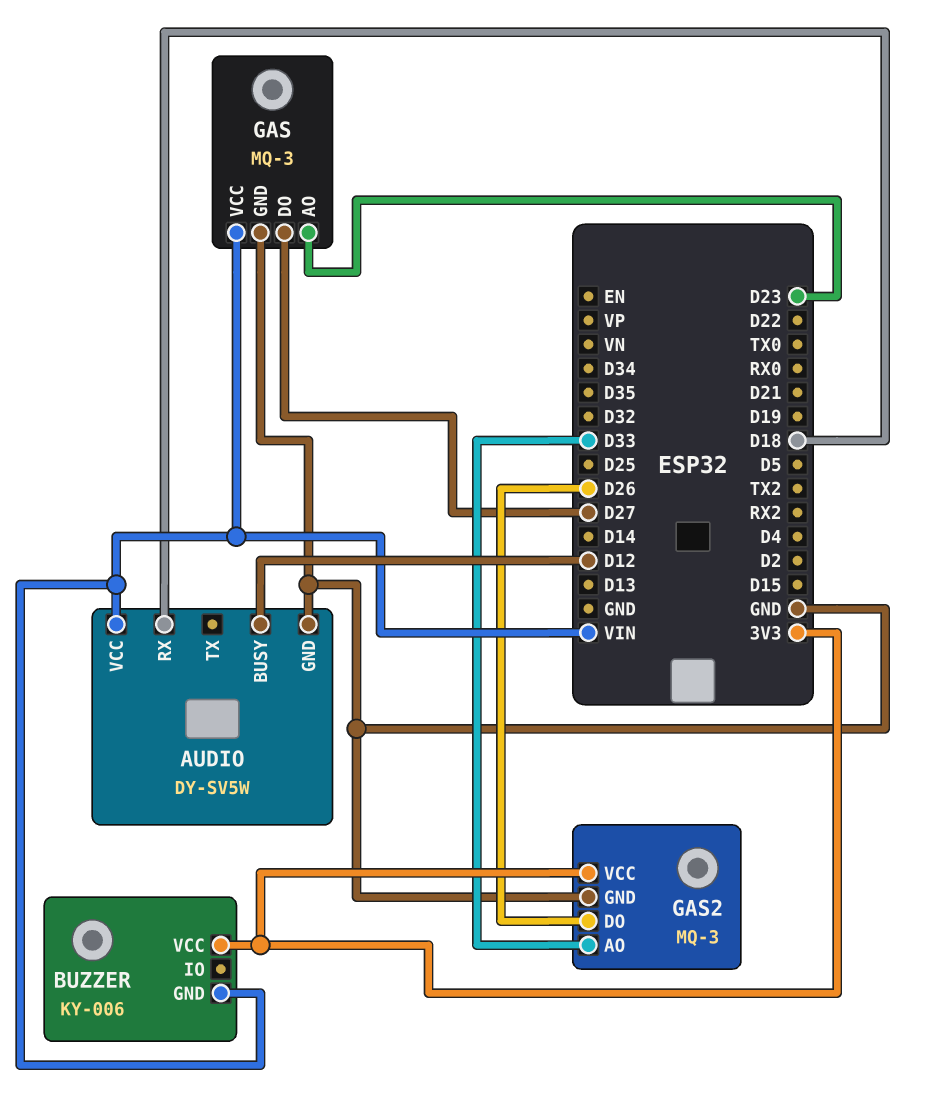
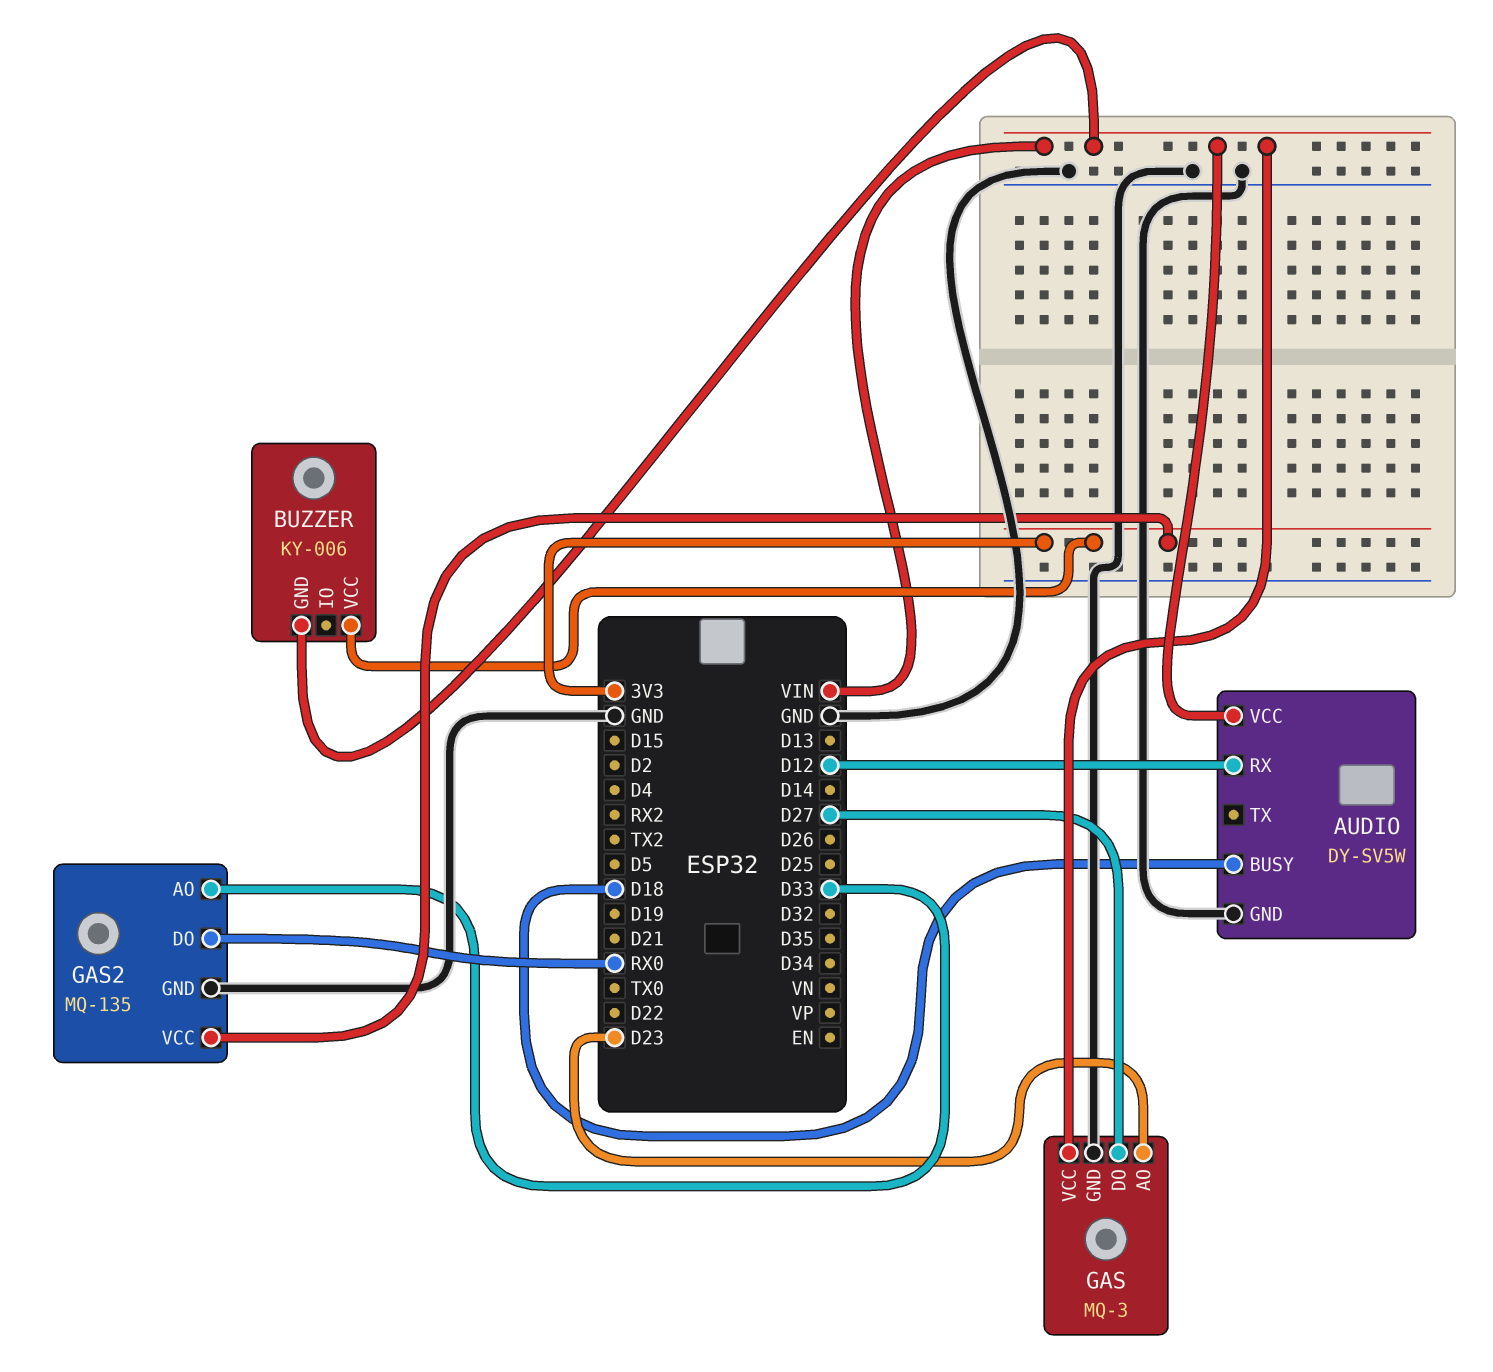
AUDIO pin BUSY: D12 -> D18
AUDIO pin RX: D18 -> D12
GAS2: MQ-3 -> MQ-135
GAS2 pin DO: D26 -> RX0

